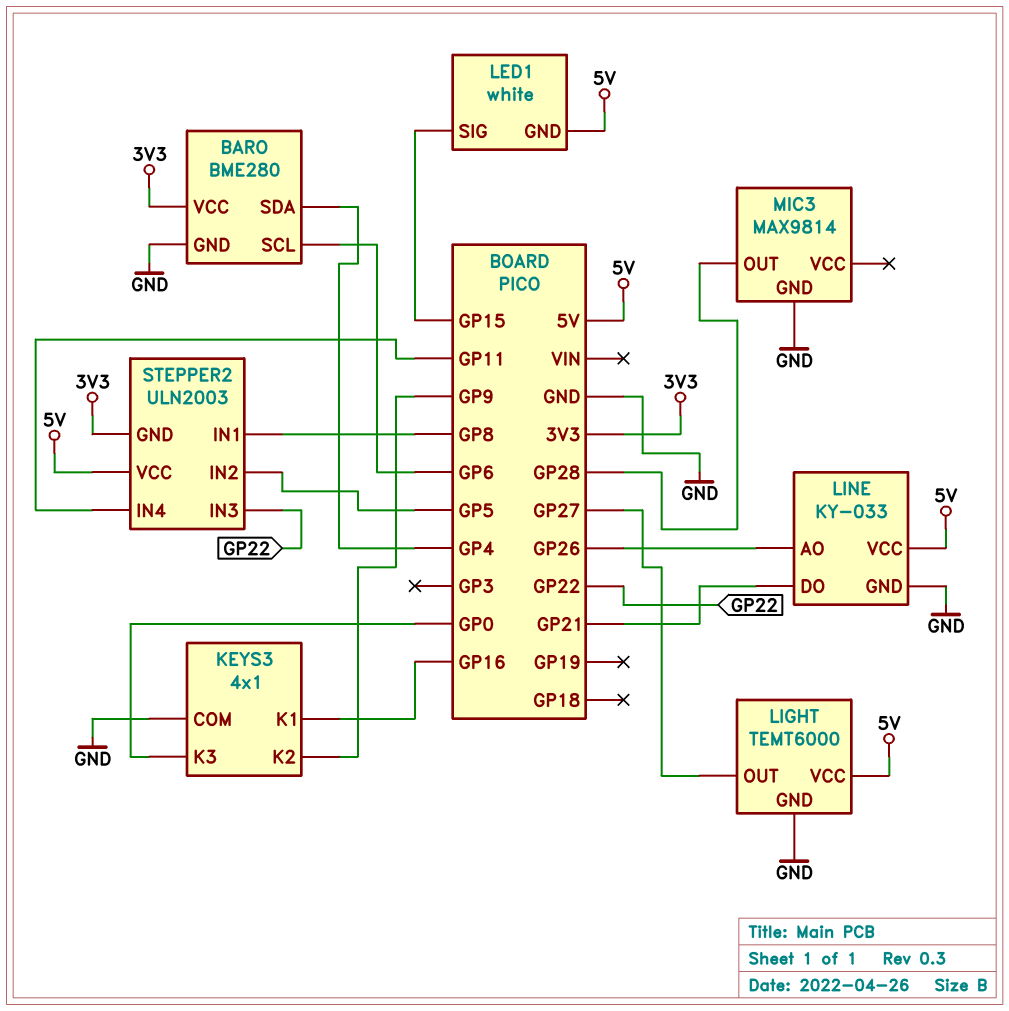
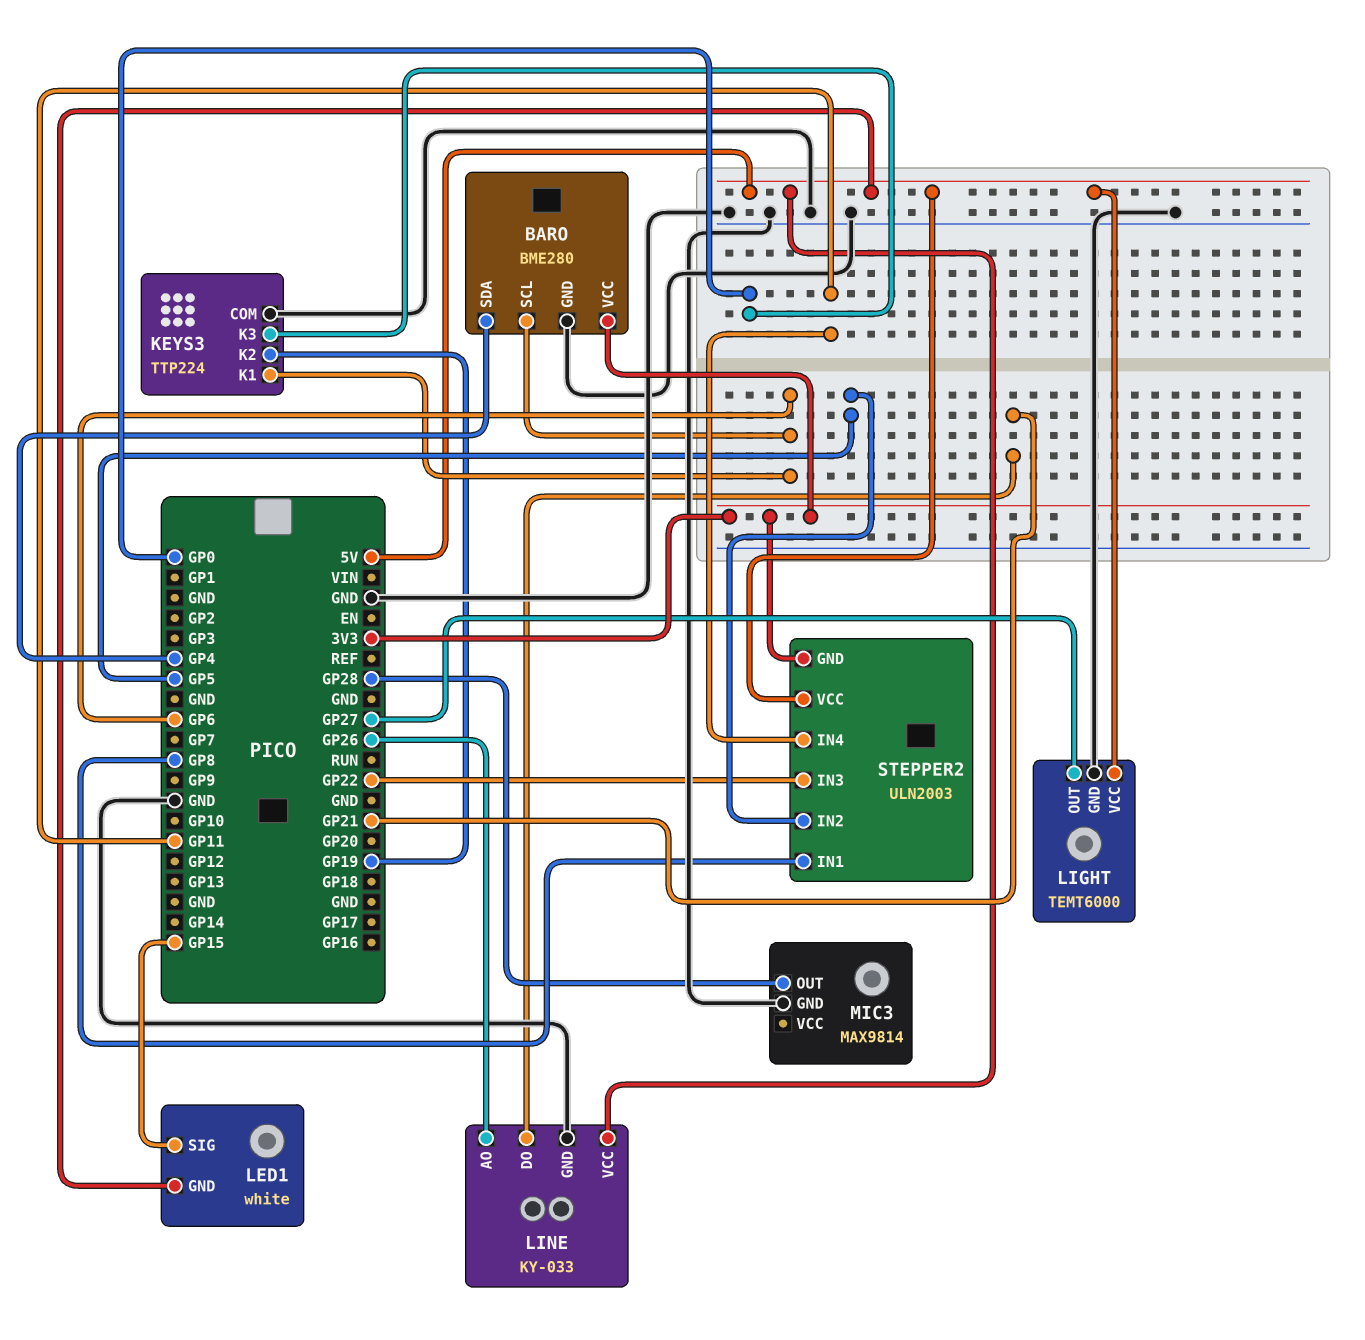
KEYS3: 4x1 -> TTP224
KEYS3 pin K1: GP16 -> GP6
KEYS3 pin K2: GP9 -> GP19

